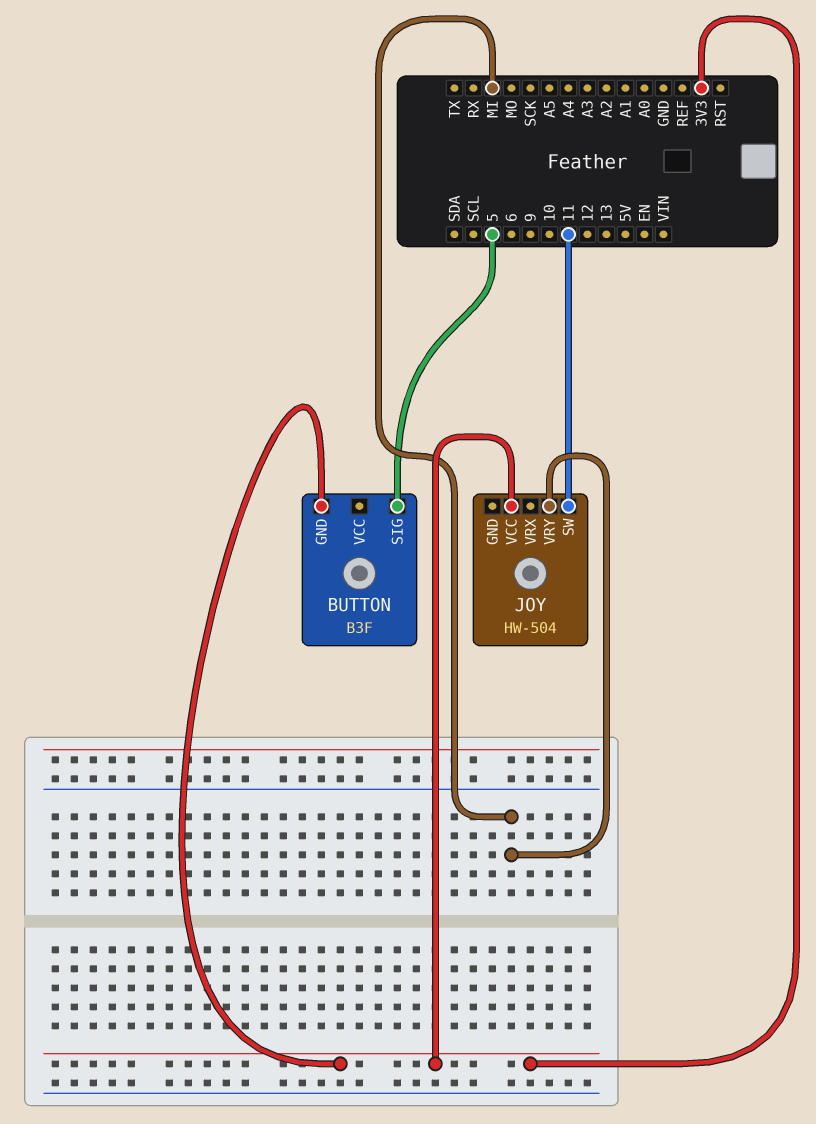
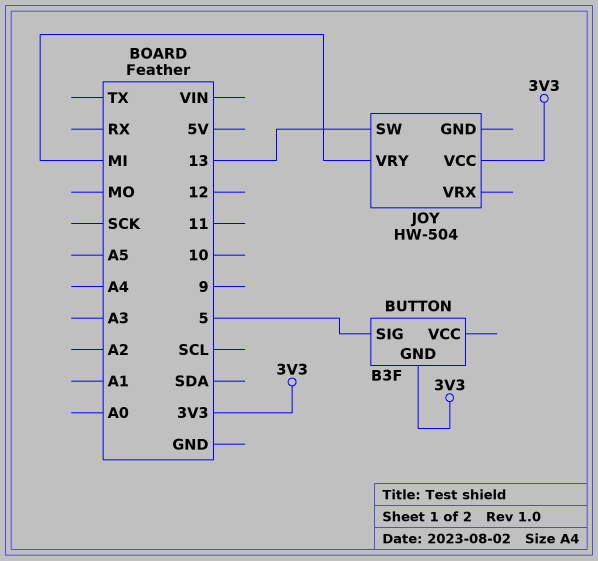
JOY pin SW: 11 -> 13

